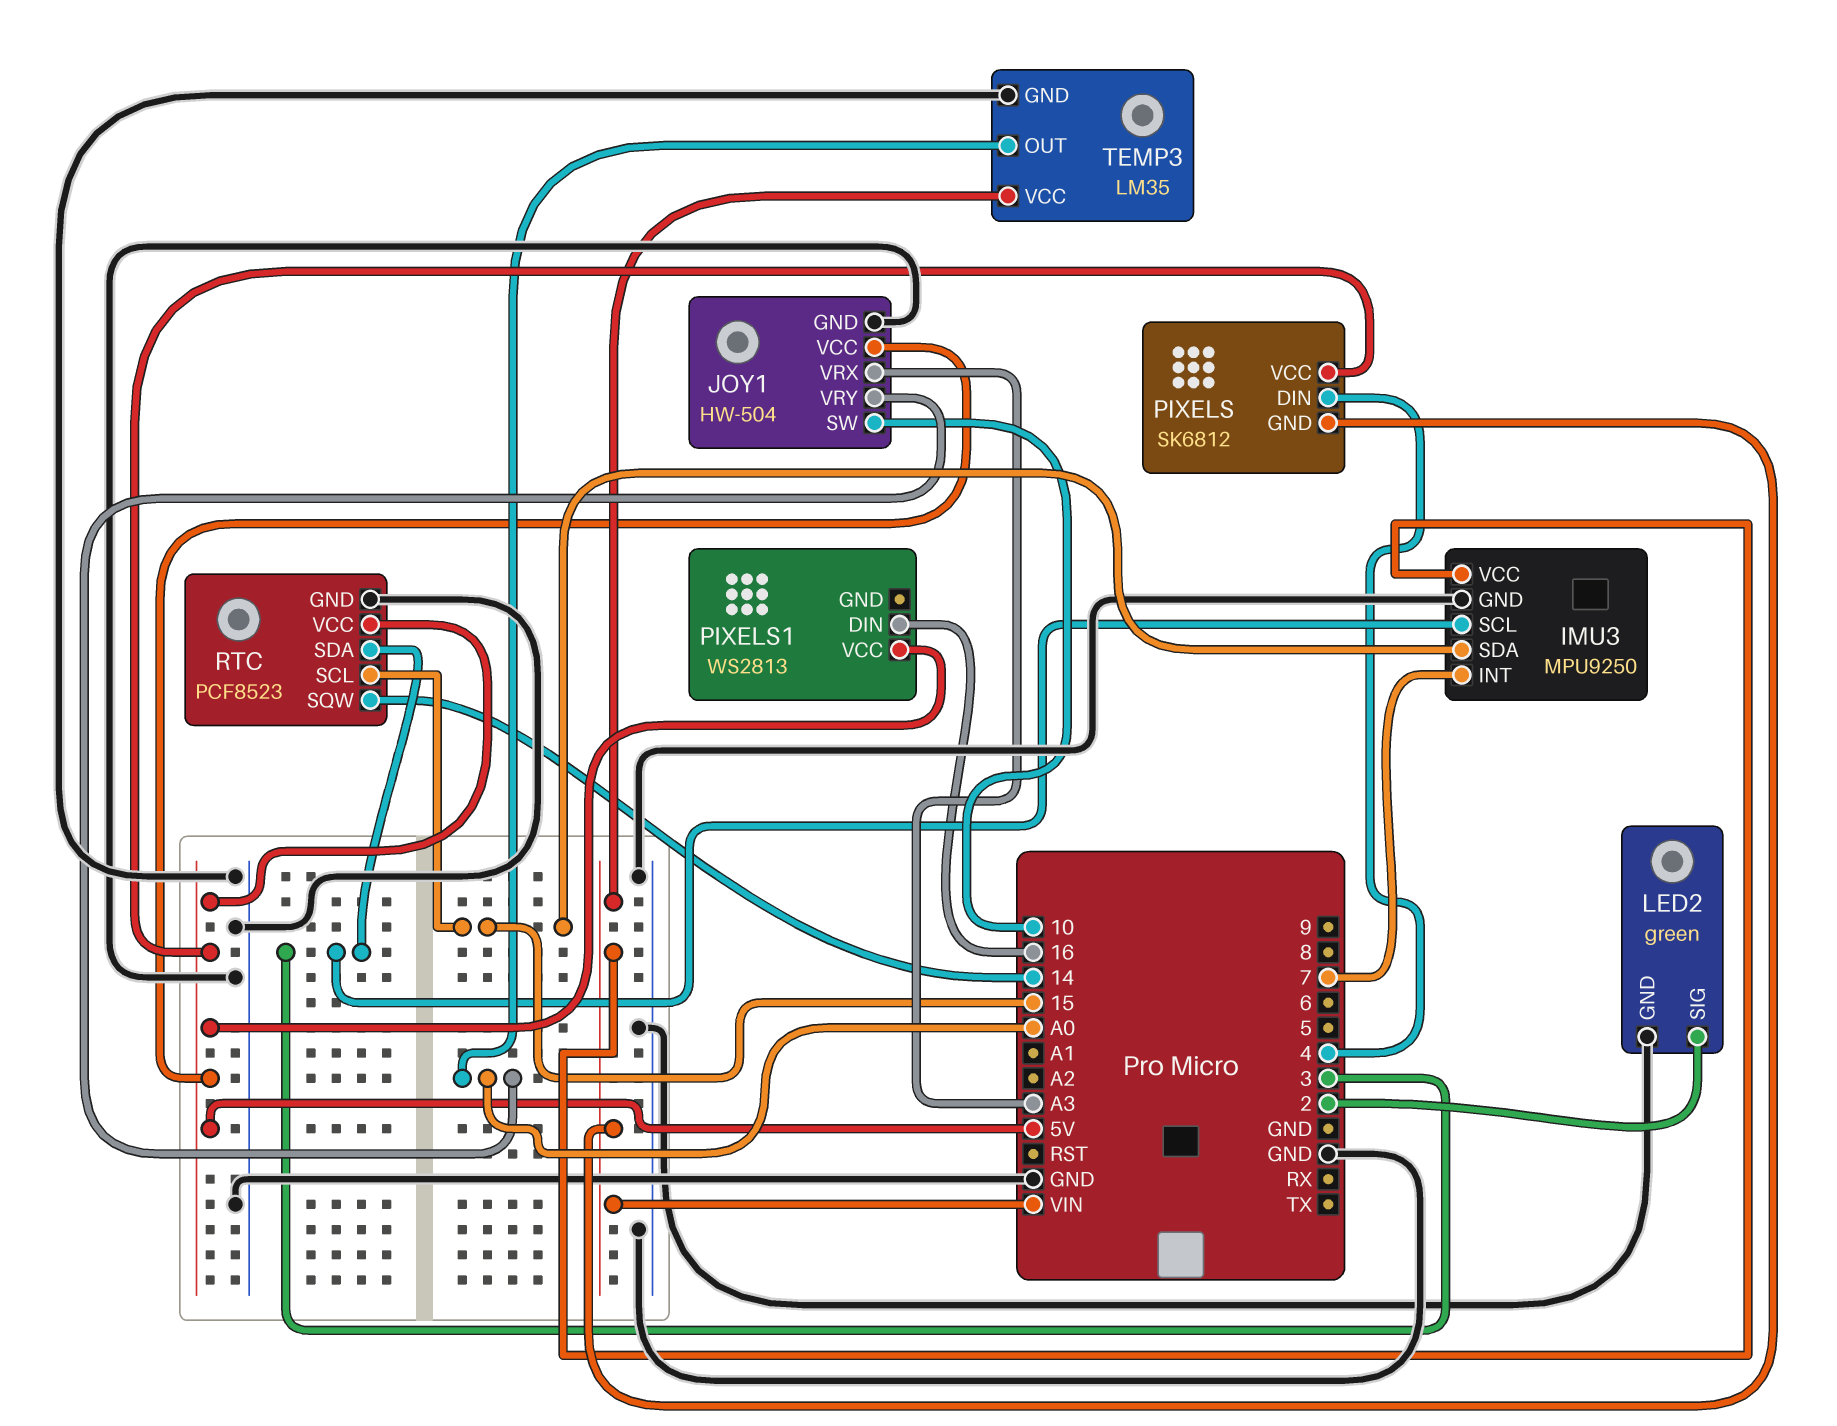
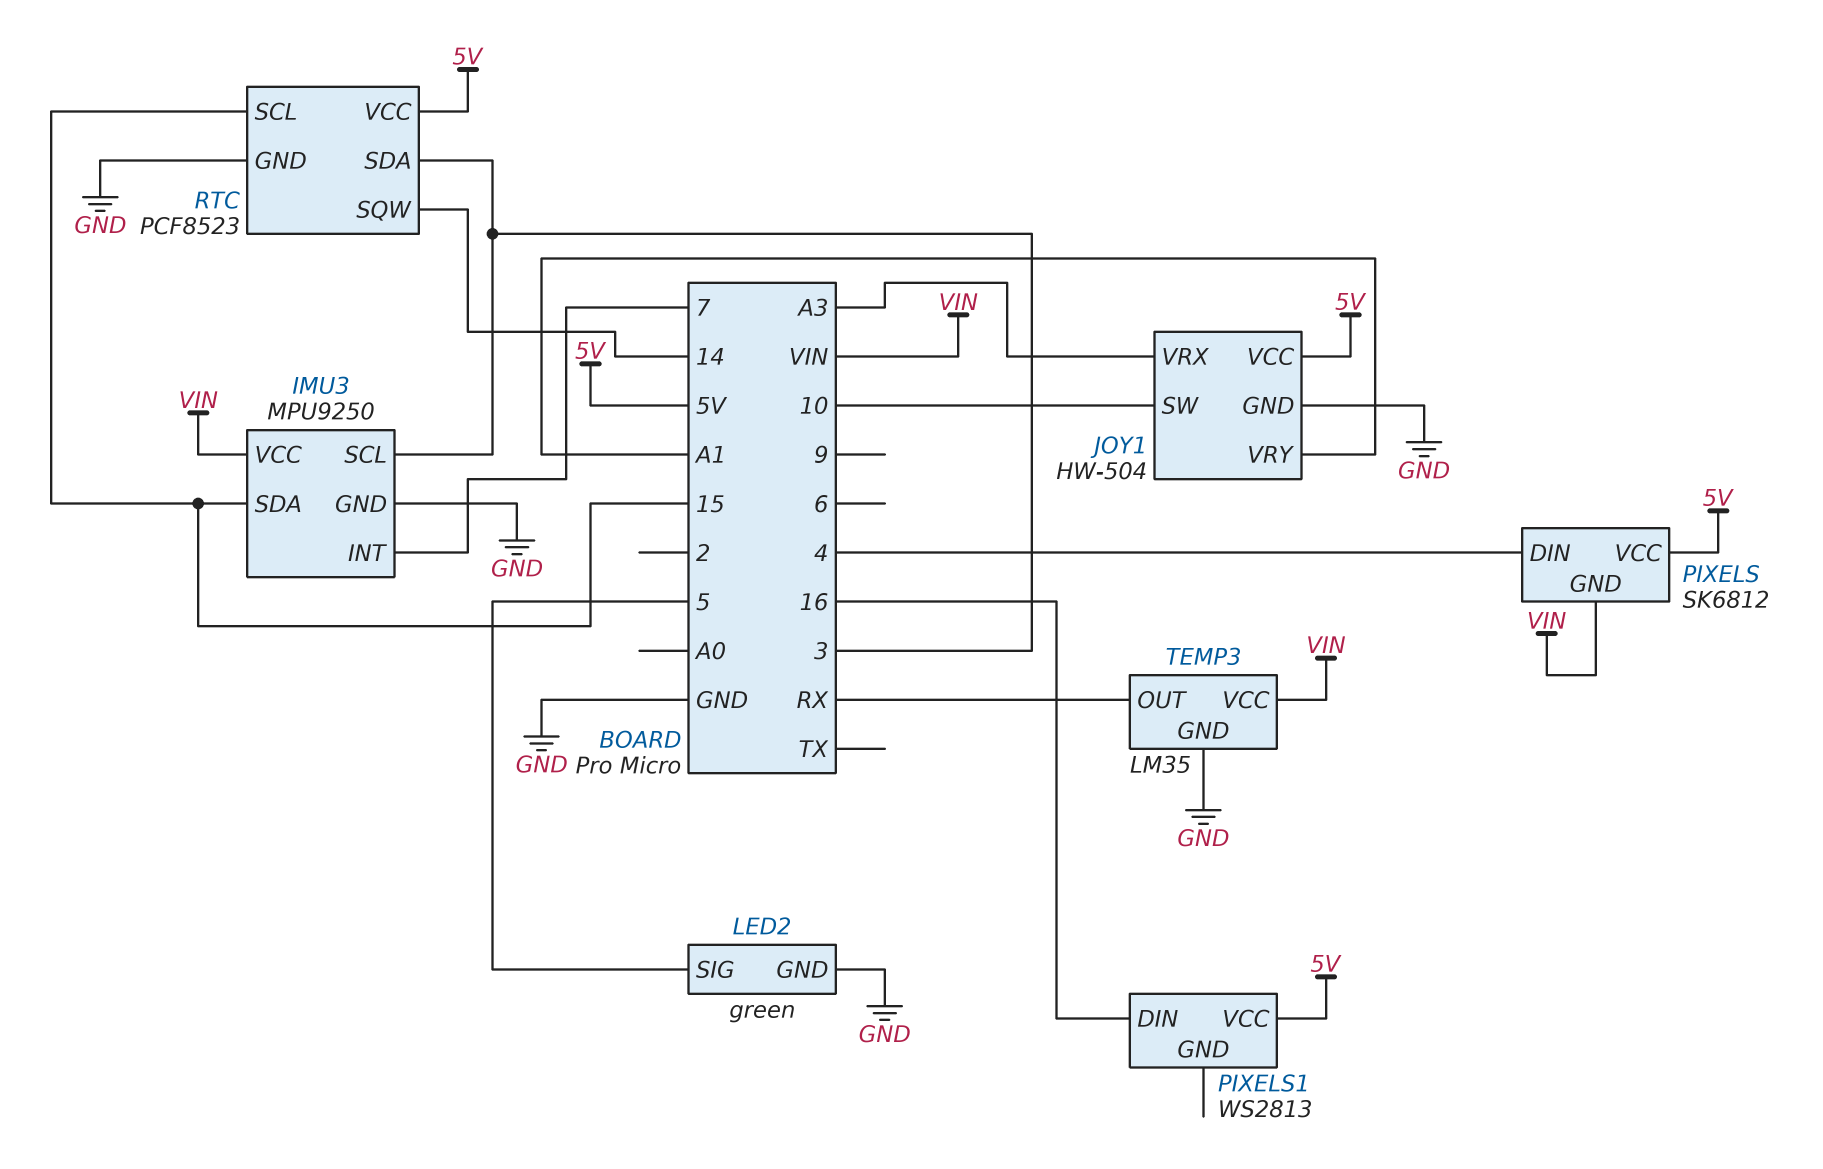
JOY1 pin VRY: A0 -> A1
LED2 pin SIG: 2 -> 5
TEMP3 pin OUT: A0 -> RX

